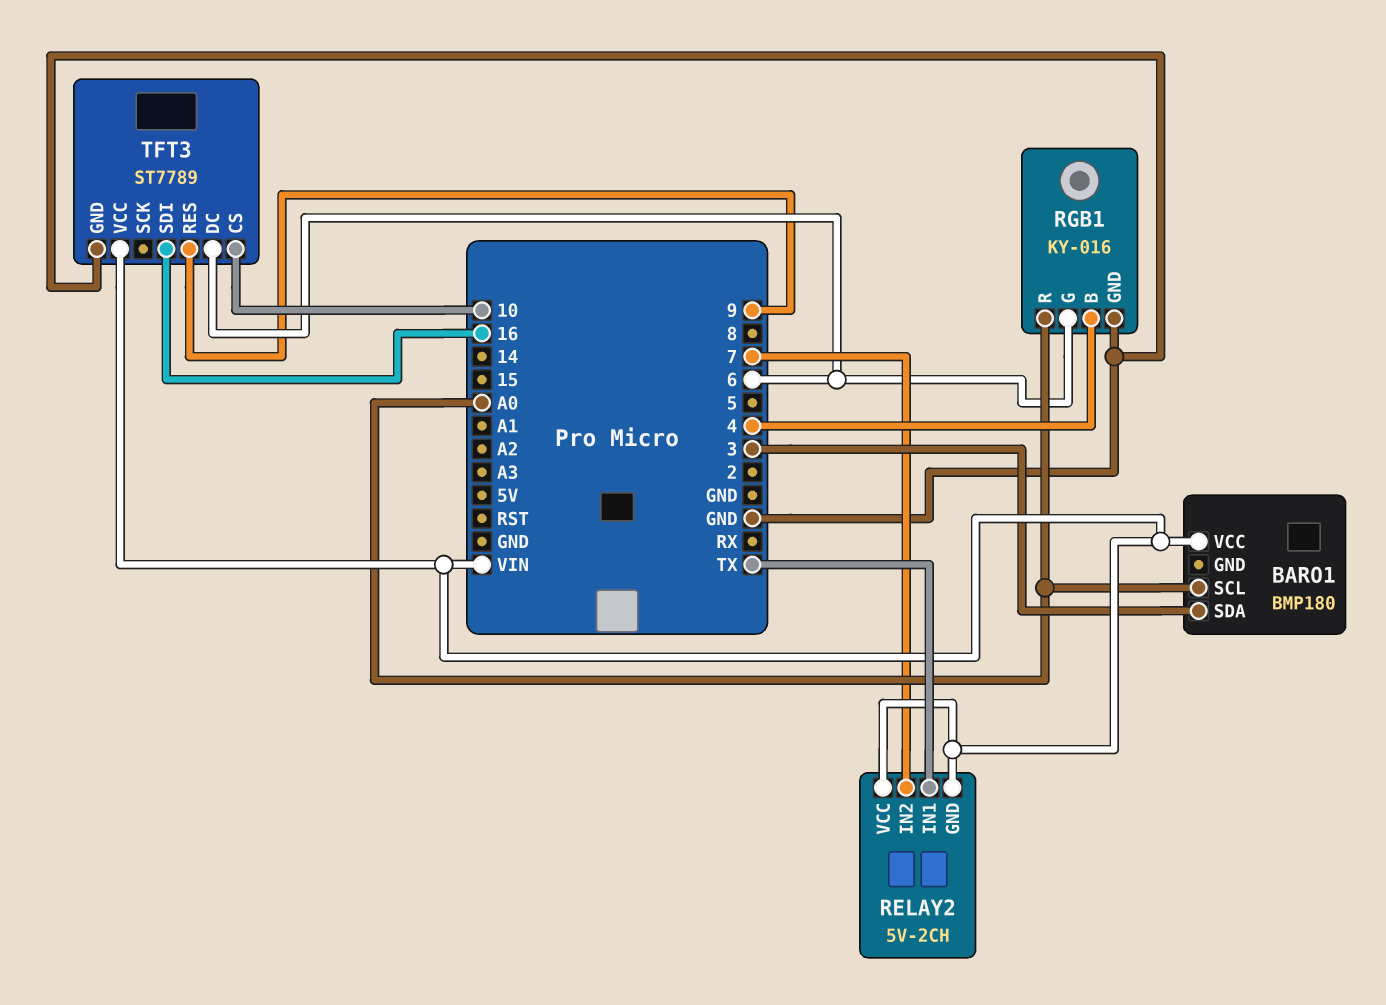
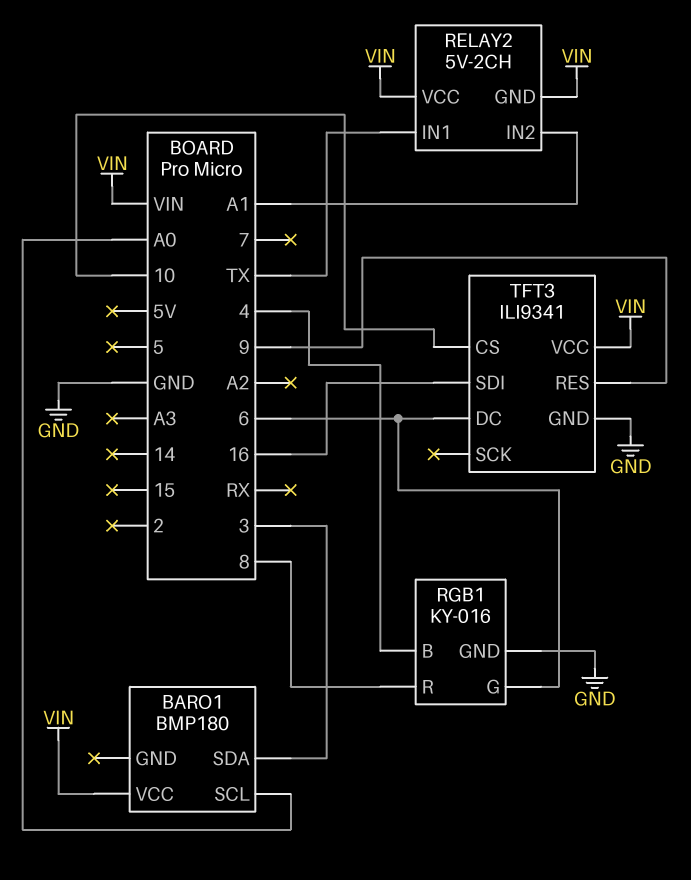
RELAY2 pin IN2: 7 -> A1
RGB1 pin R: A0 -> 8
TFT3: ST7789 -> ILI9341

